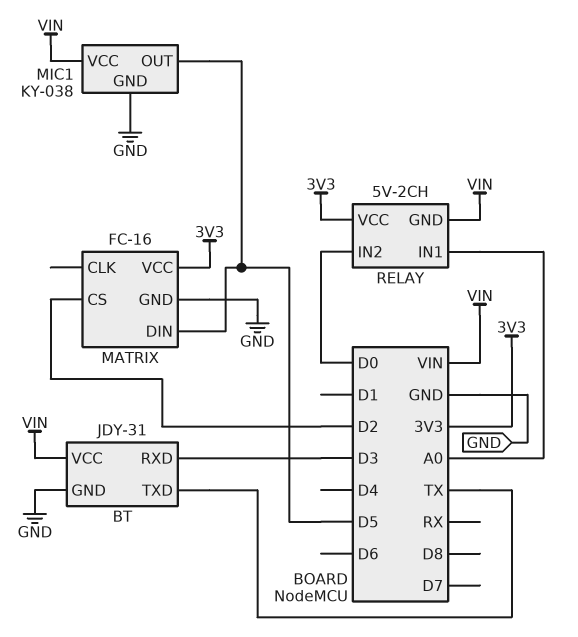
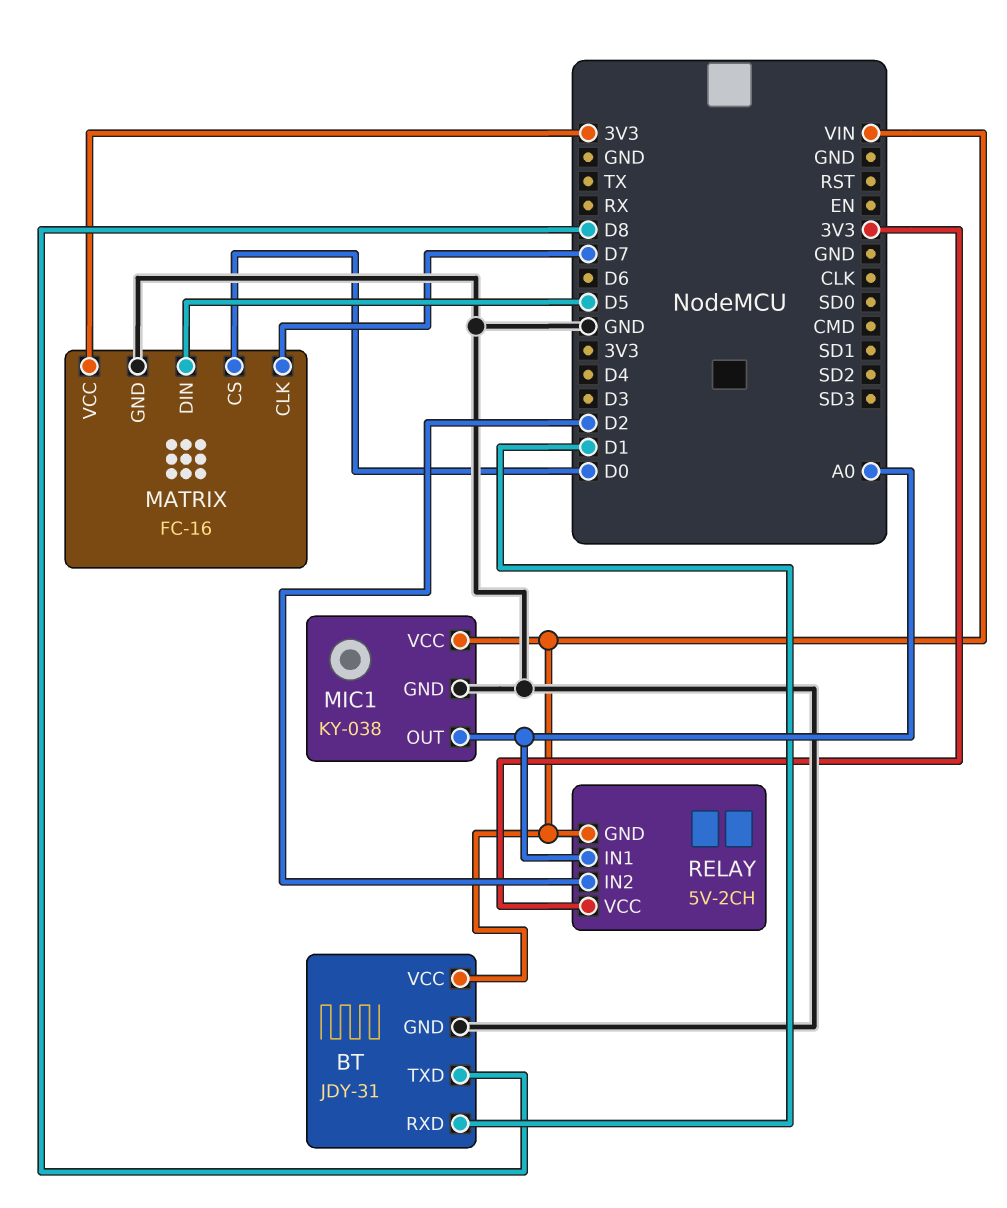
BT pin RXD: D3 -> D1
BT pin TXD: TX -> D8
MATRIX pin CLK: none -> D7
MATRIX pin CS: D2 -> D0
MIC1 pin OUT: D5 -> A0
RELAY pin IN2: D0 -> D2

